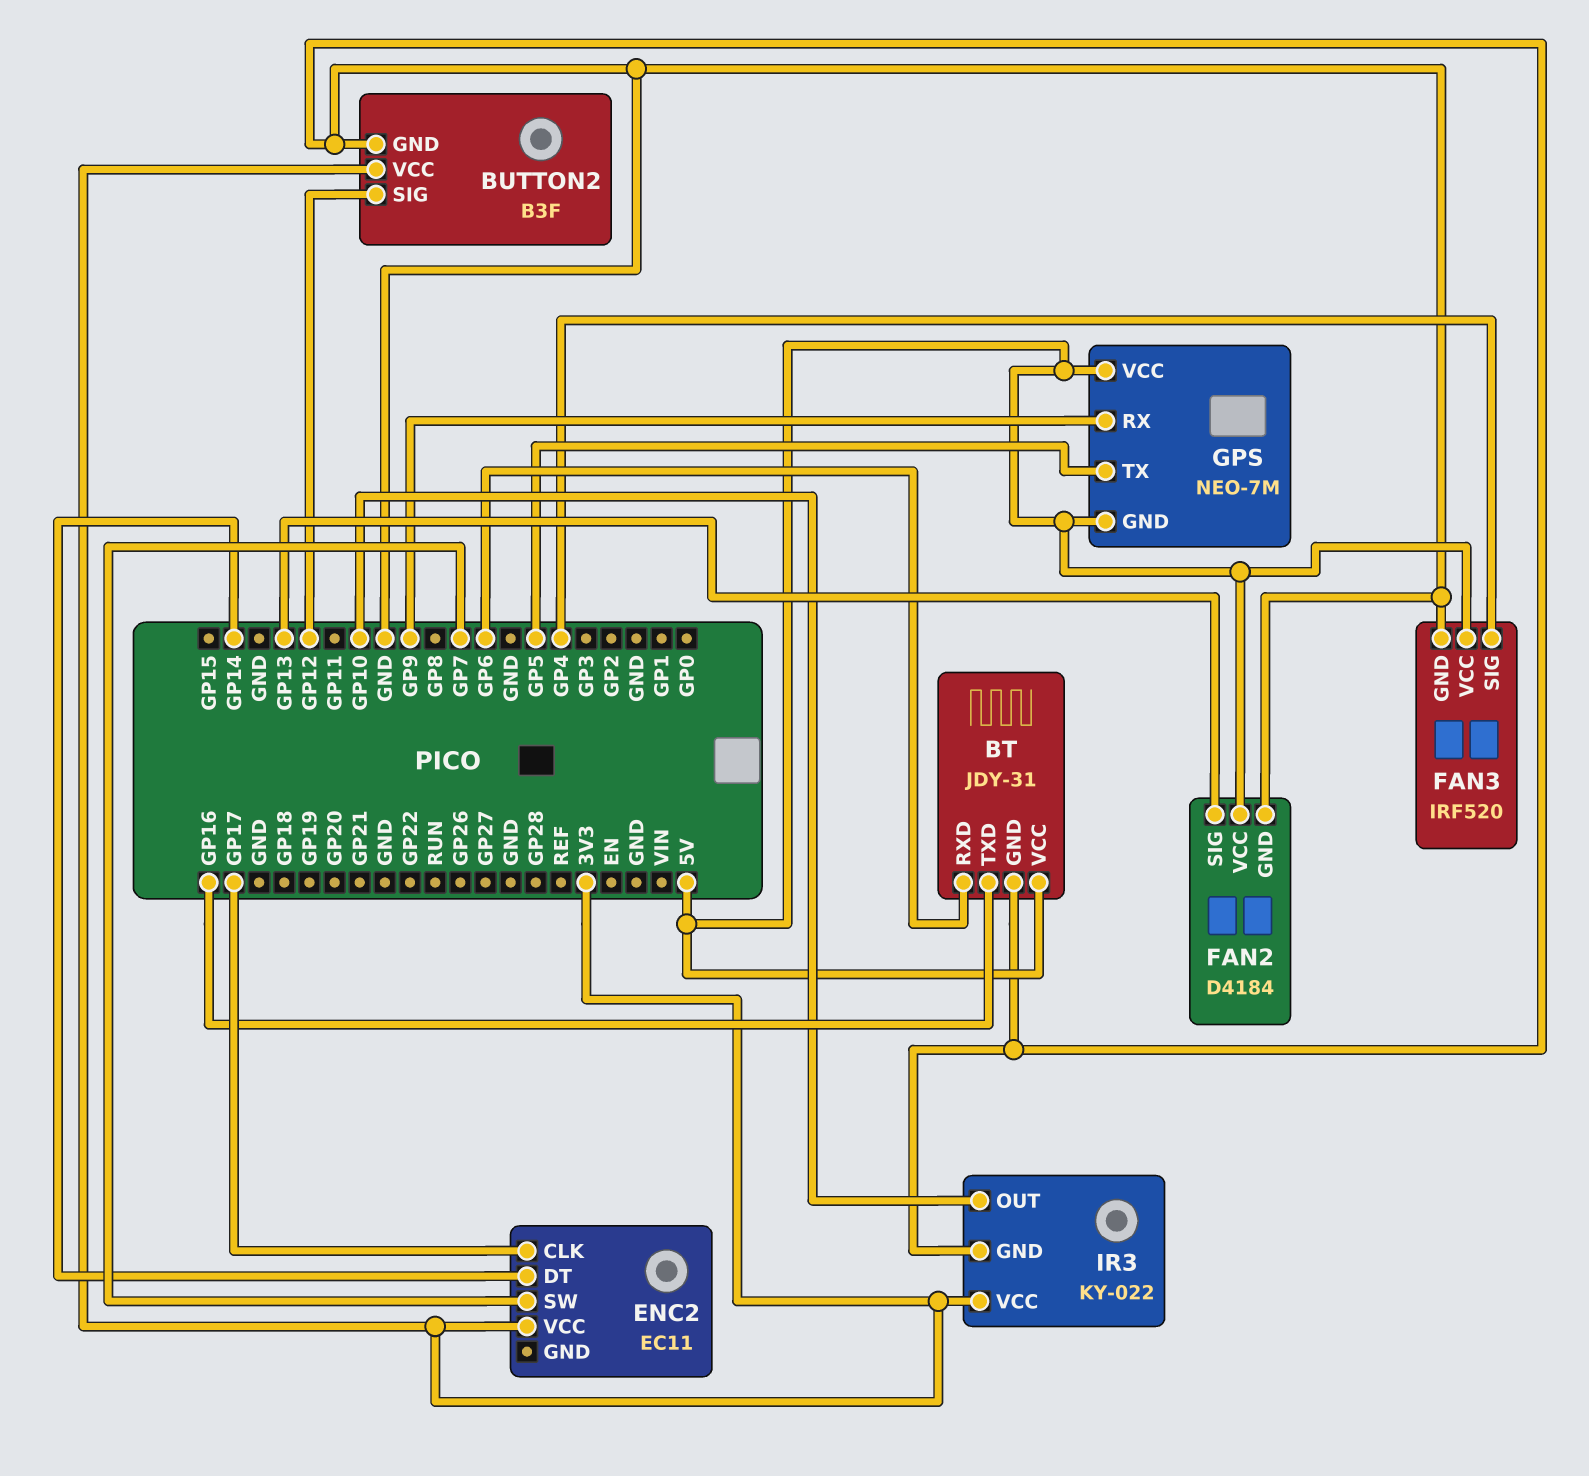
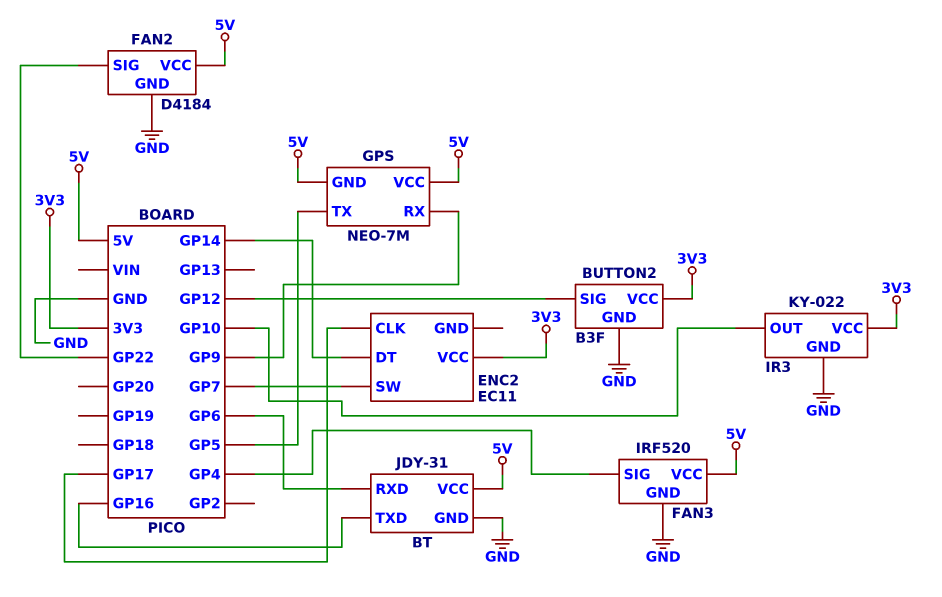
FAN2 pin SIG: GP13 -> GP22

